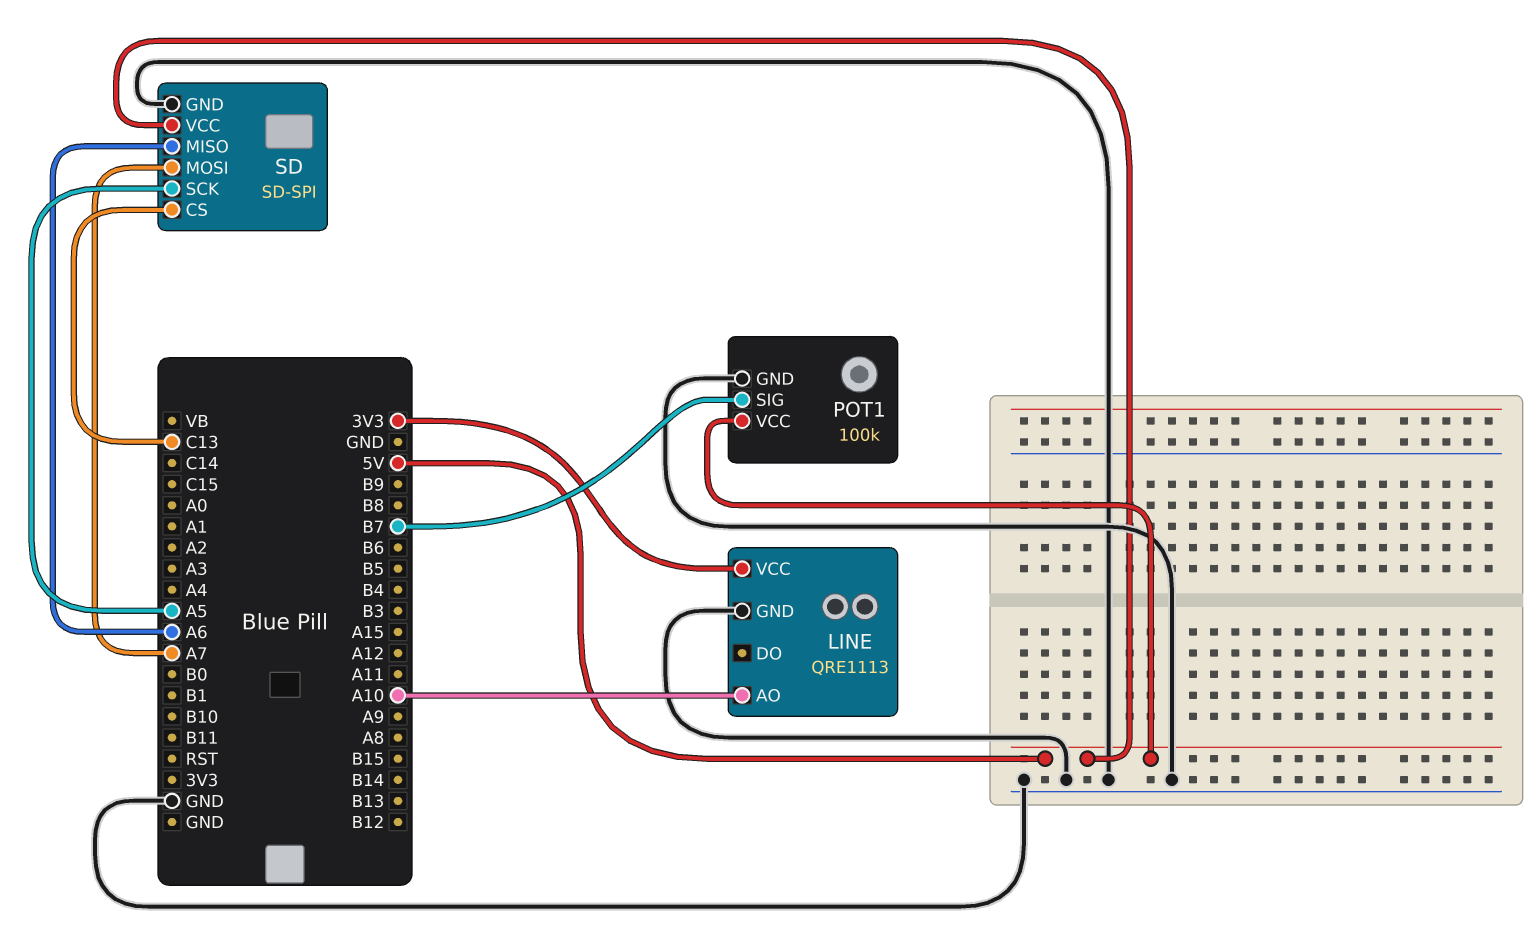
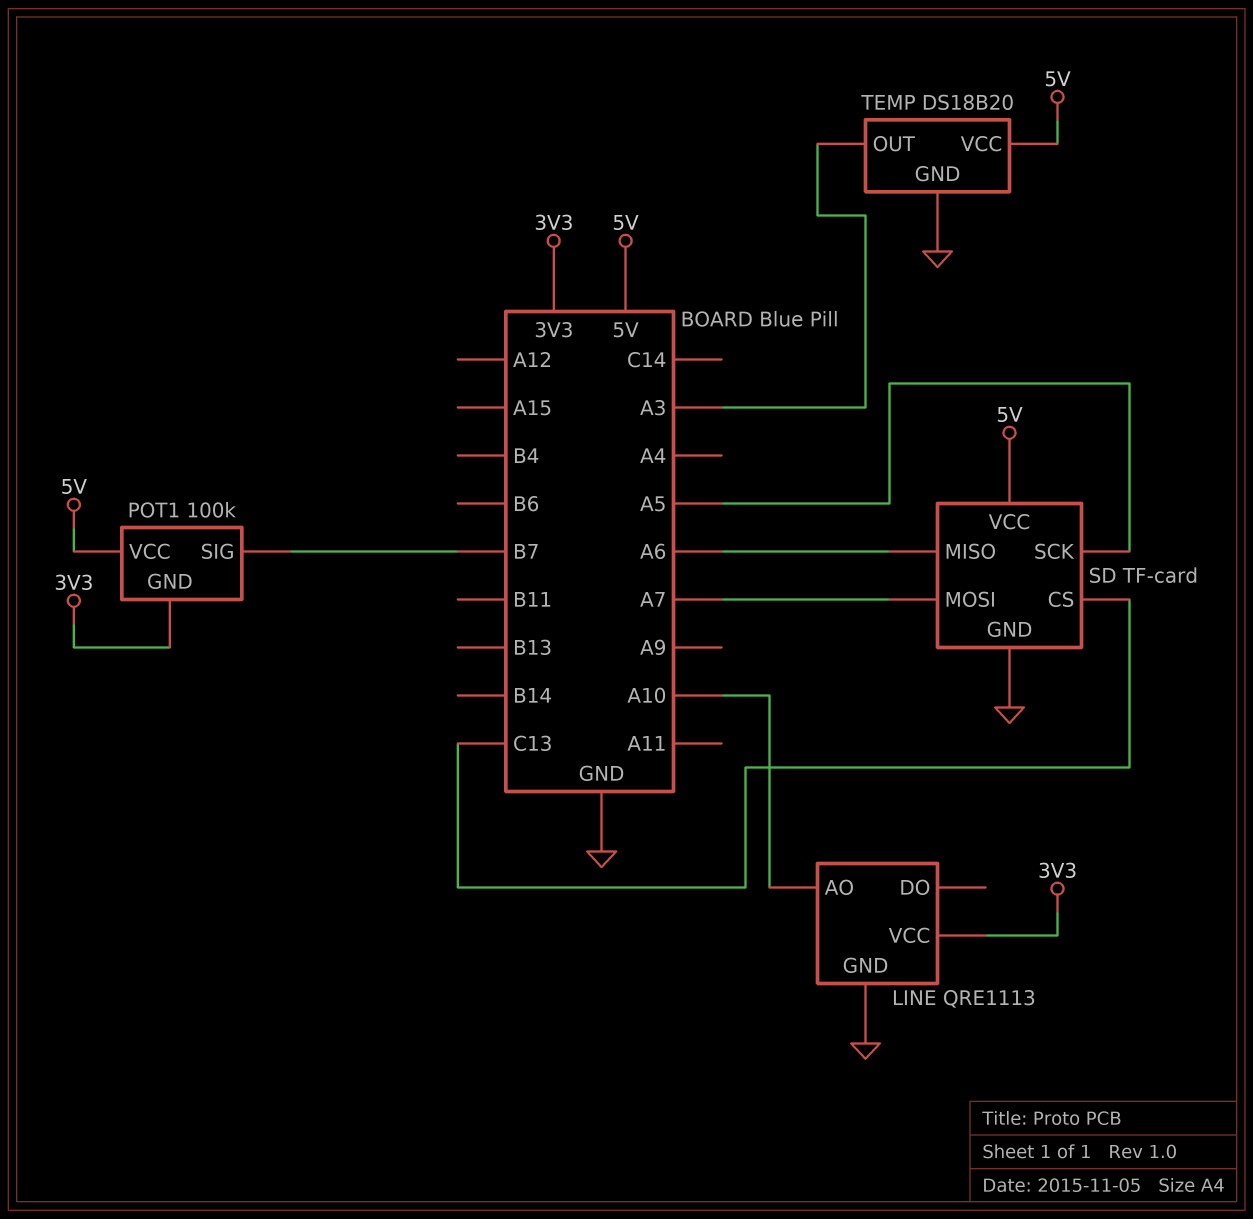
POT1 pin GND: GND -> 3V3
SD: SD-SPI -> TF-card
TEMP: none -> DS18B20
TEMP pin GND: none -> GND
TEMP pin OUT: none -> A3
TEMP pin VCC: none -> 5V

